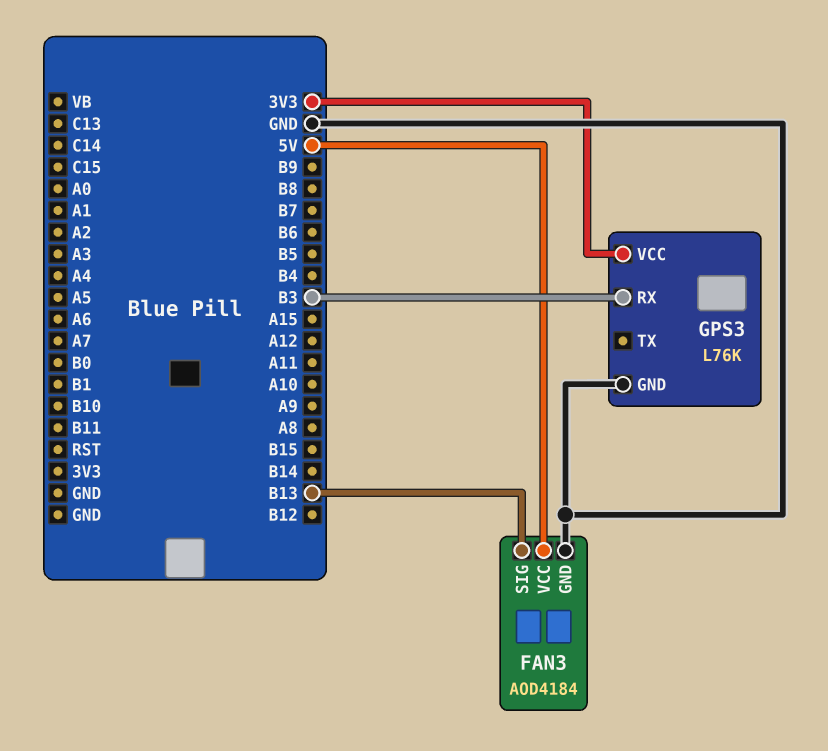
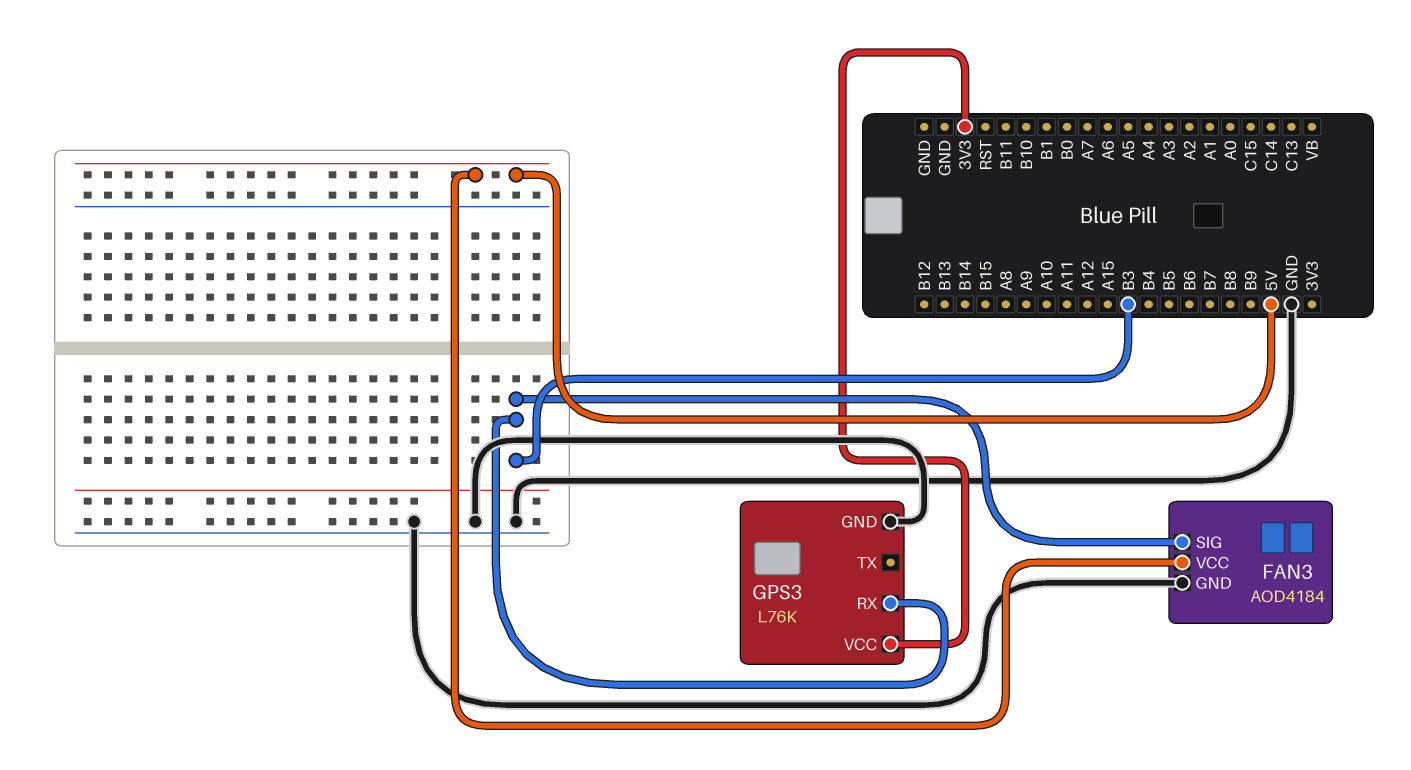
FAN3 pin SIG: B13 -> B3

